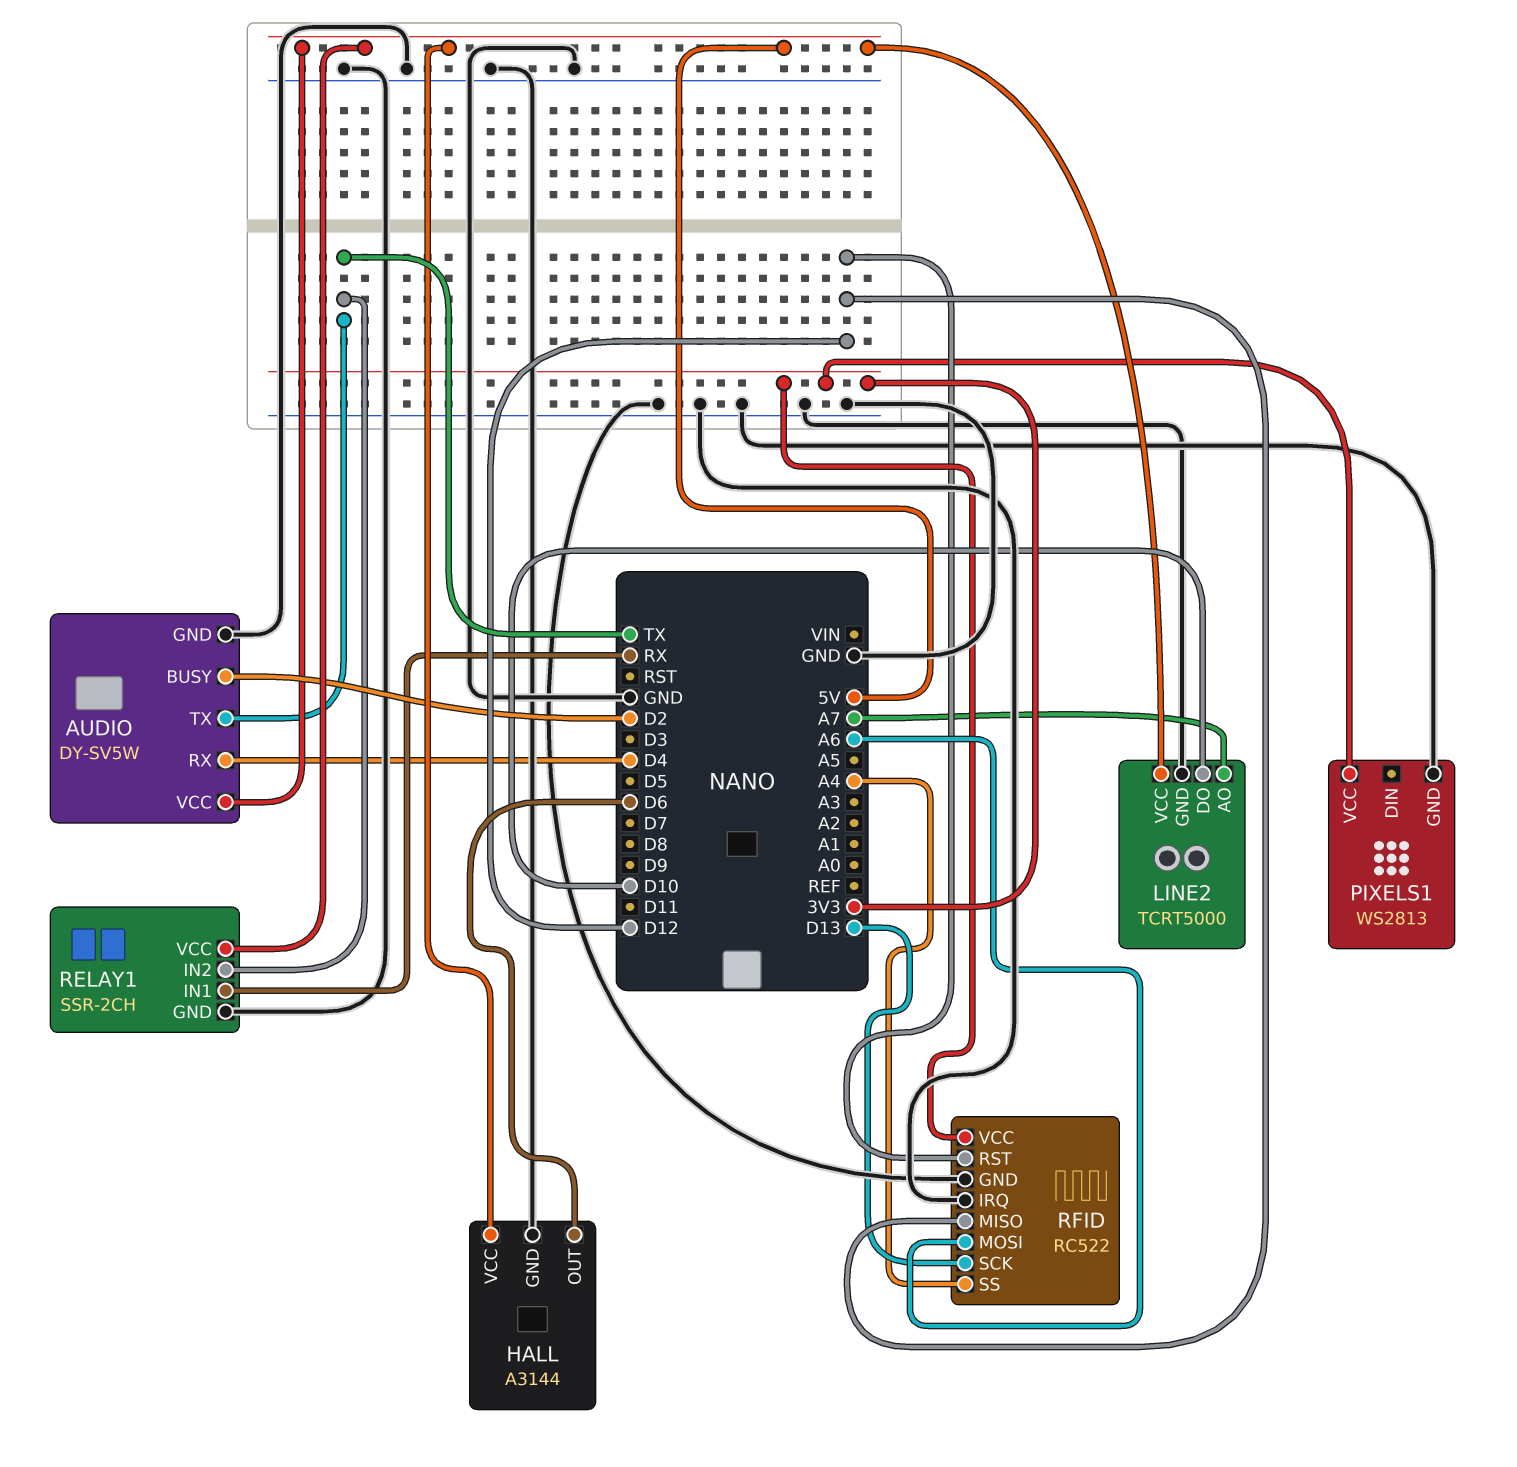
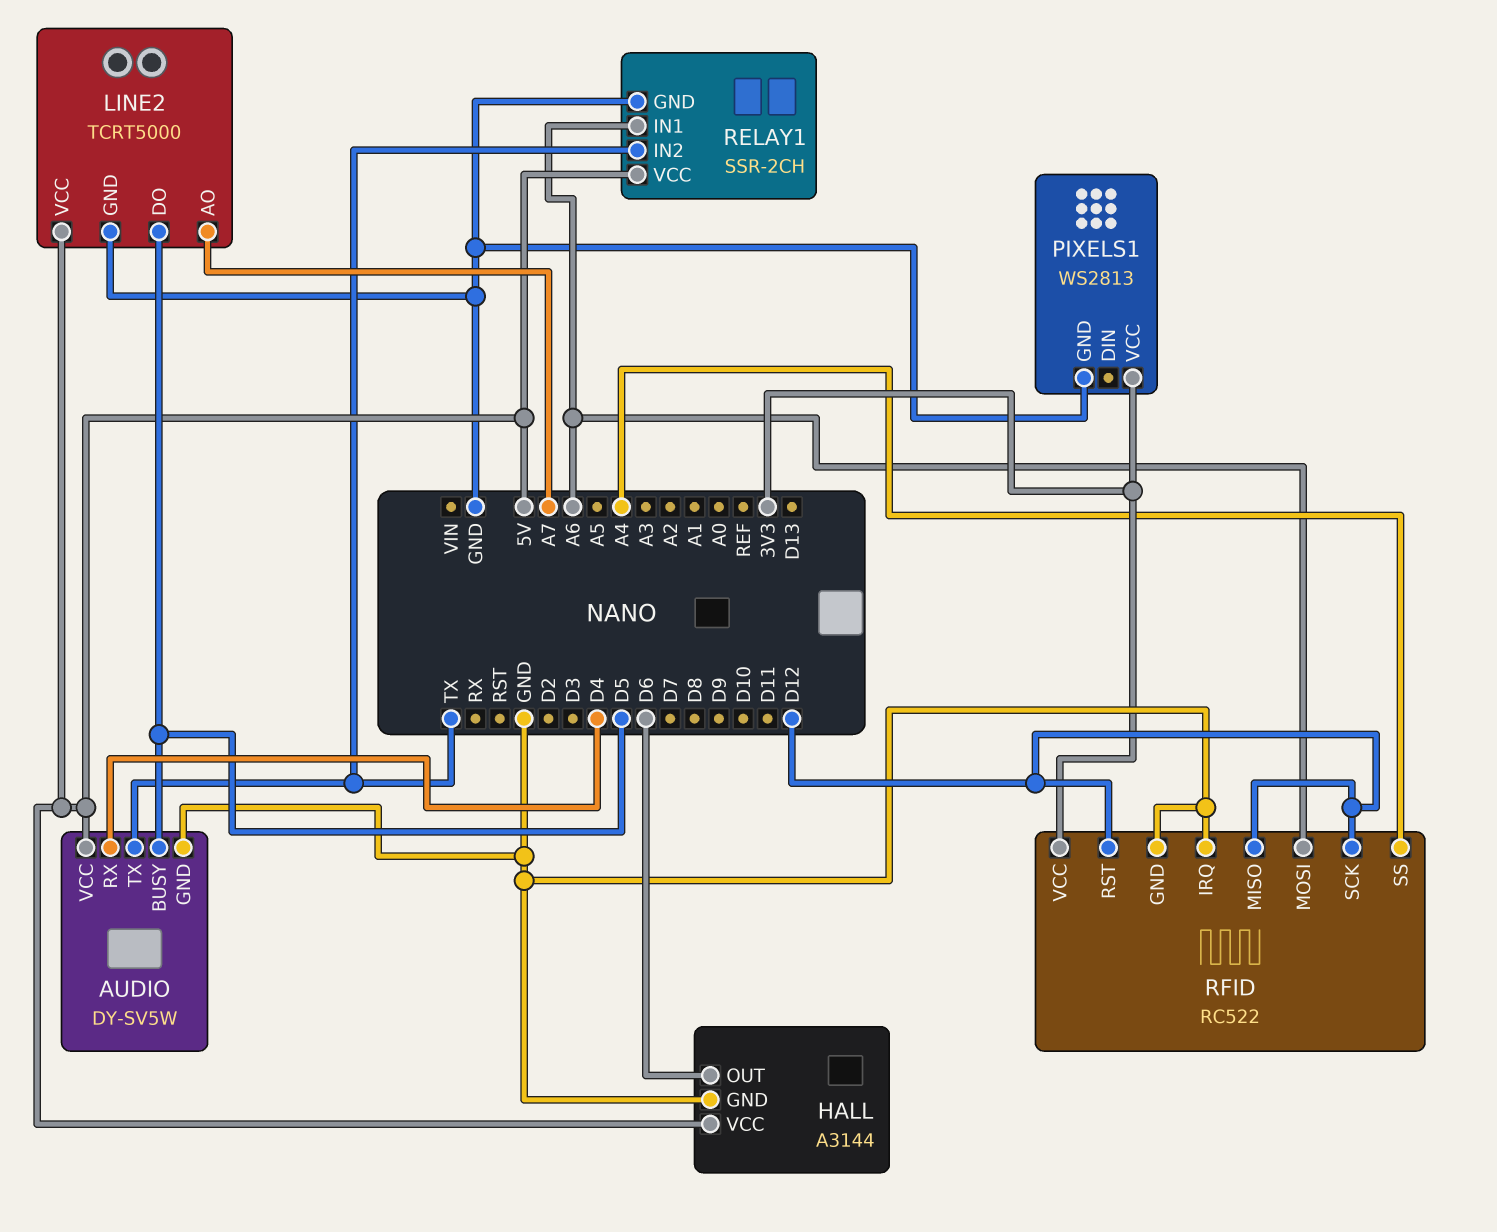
AUDIO pin BUSY: D2 -> D5
LINE2 pin DO: D10 -> D5
RELAY1 pin IN1: RX -> A6
RFID pin SCK: D13 -> D12

